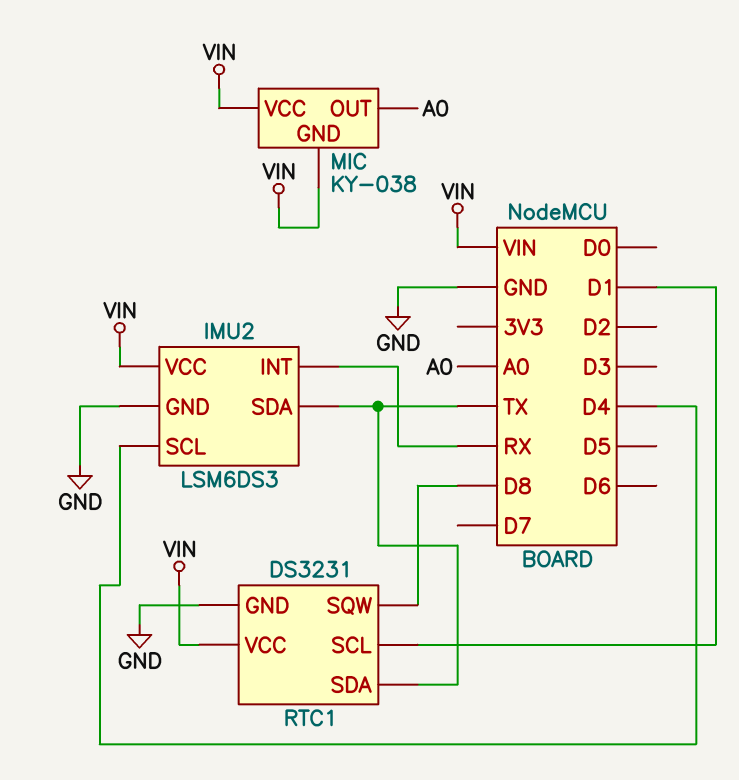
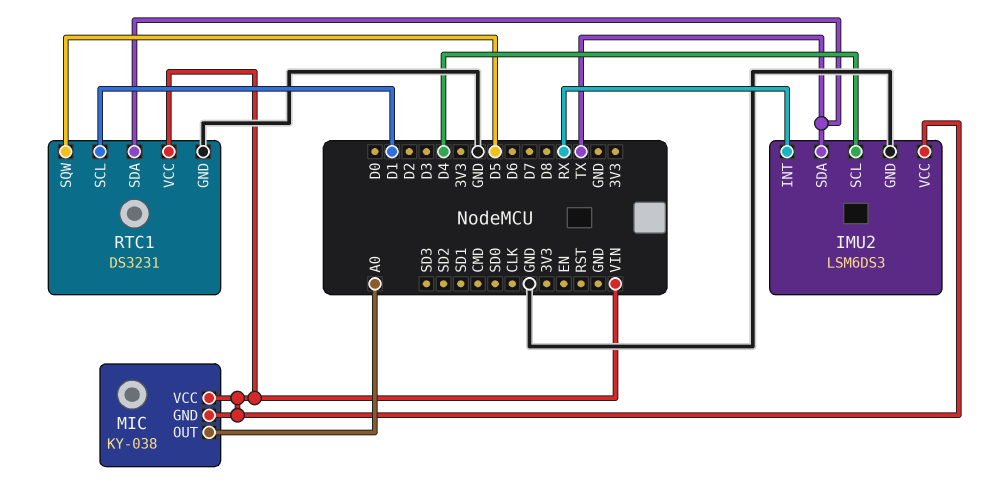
RTC1 pin SQW: D8 -> D5

